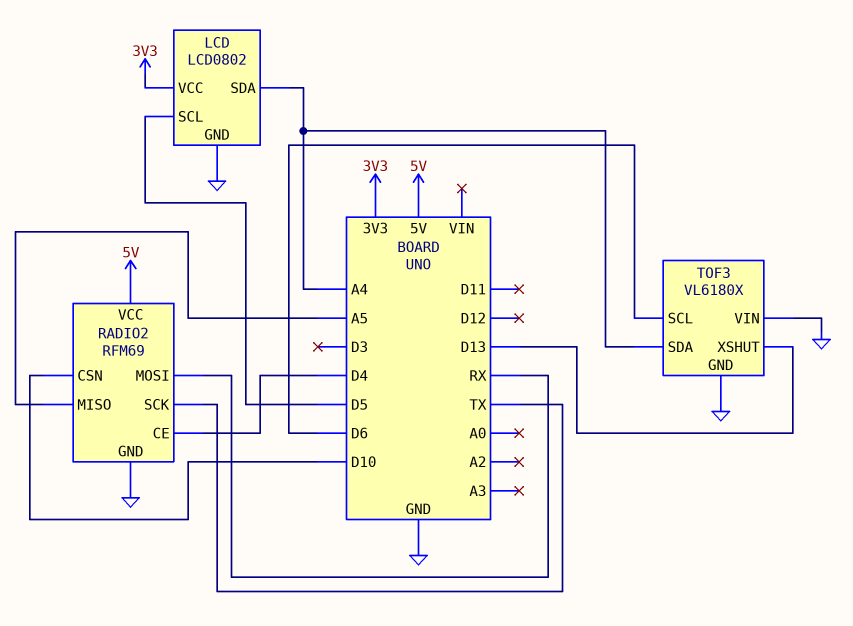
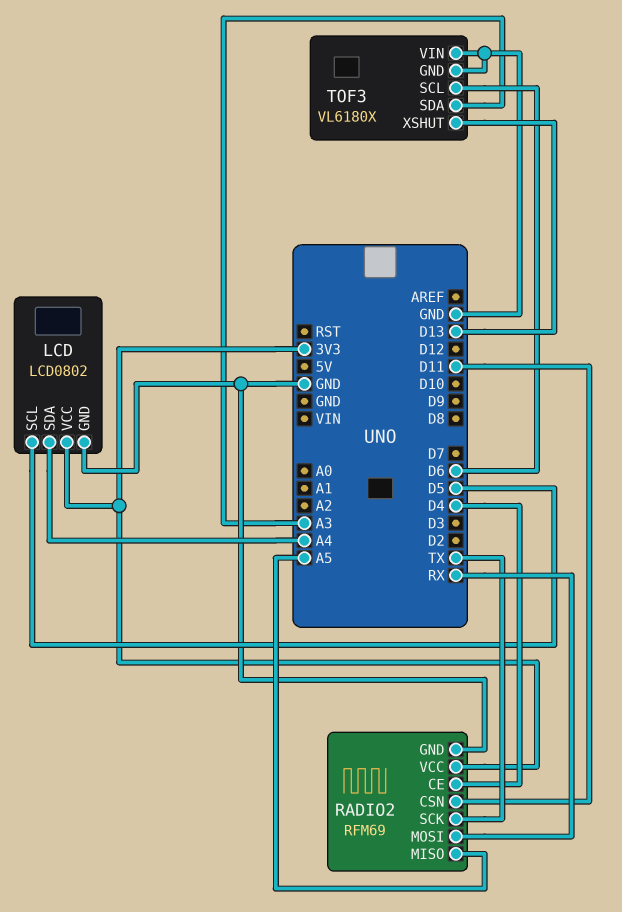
RADIO2 pin CSN: D10 -> D11
RADIO2 pin VCC: 5V -> 3V3
TOF3 pin SDA: A4 -> A3

